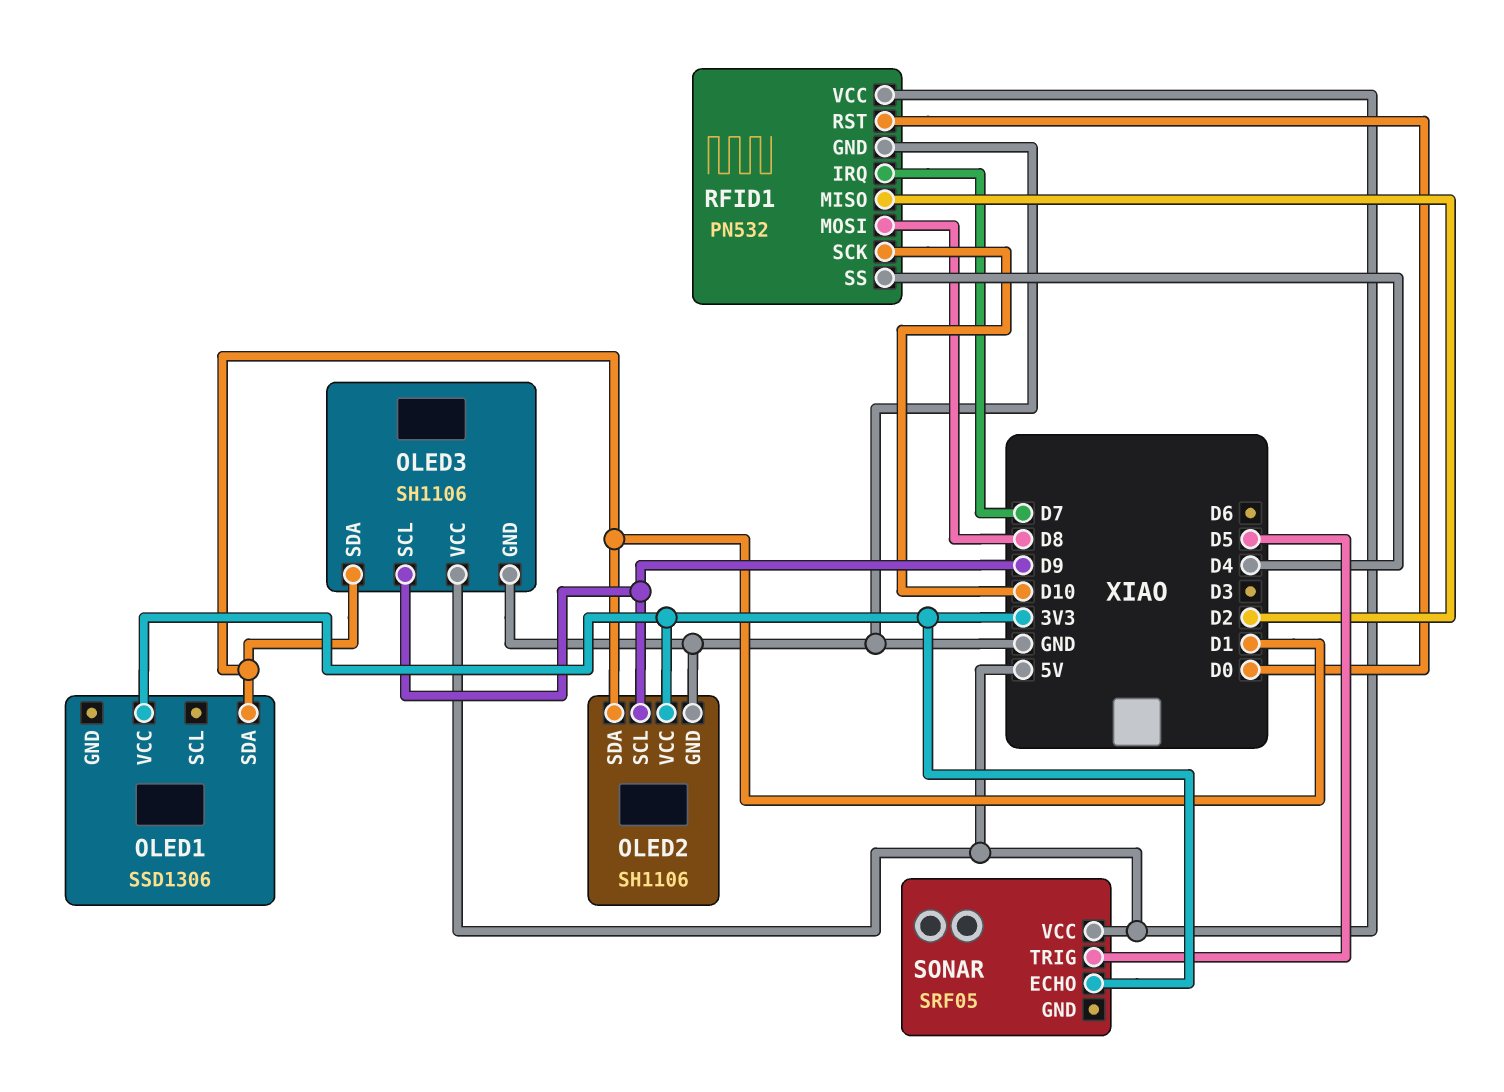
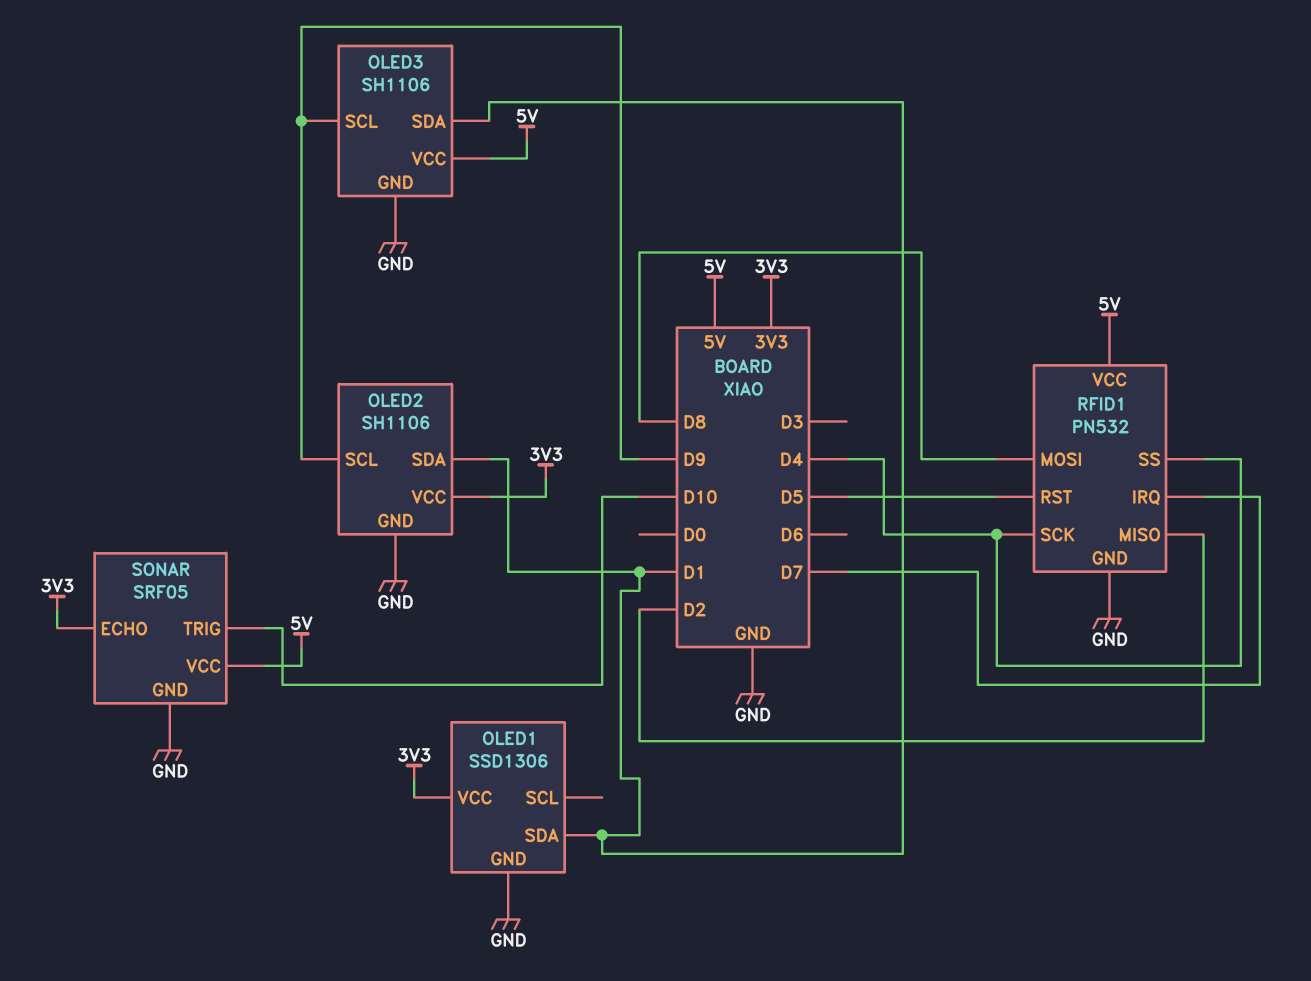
OLED1 pin GND: none -> GND
RFID1 pin RST: D0 -> D5
RFID1 pin SCK: D10 -> D4
SONAR pin GND: none -> GND
SONAR pin TRIG: D5 -> D10

